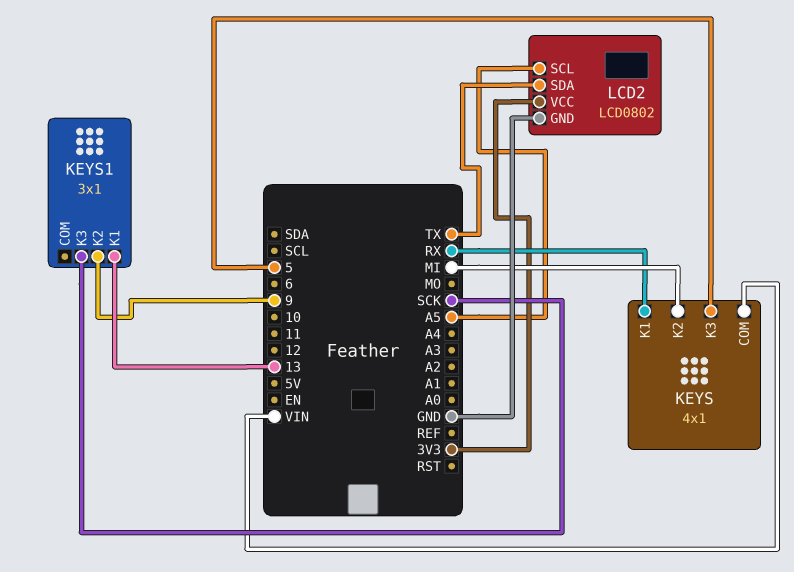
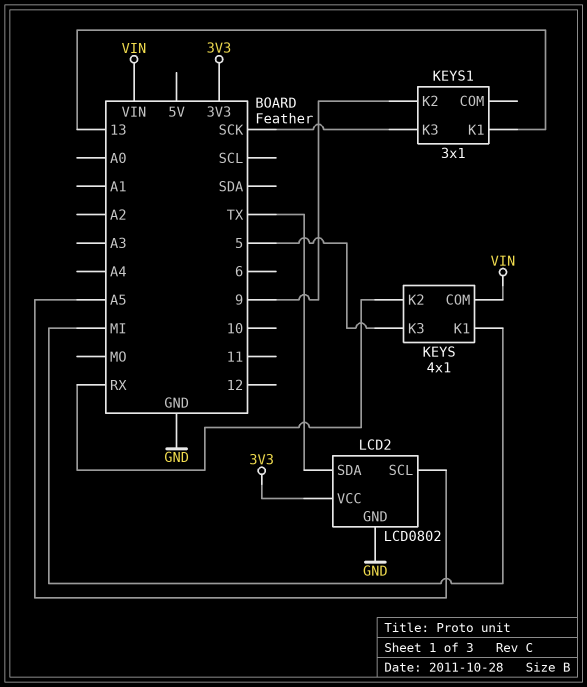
KEYS pin K1: RX -> MI
KEYS pin K2: MI -> RX

